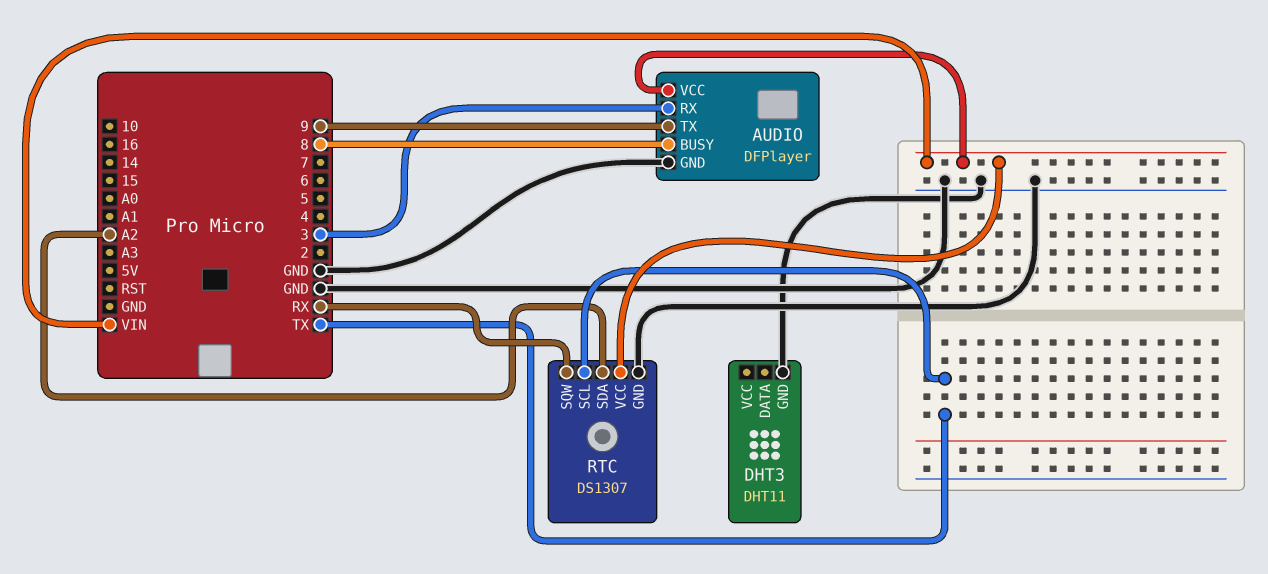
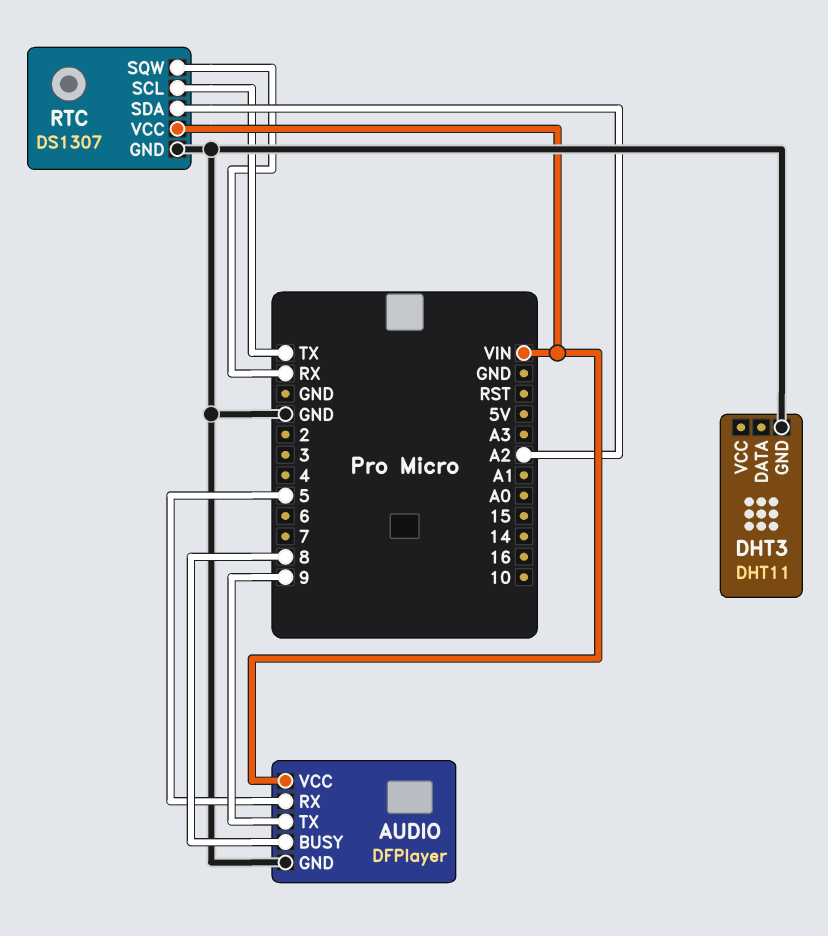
AUDIO pin RX: 3 -> 5

